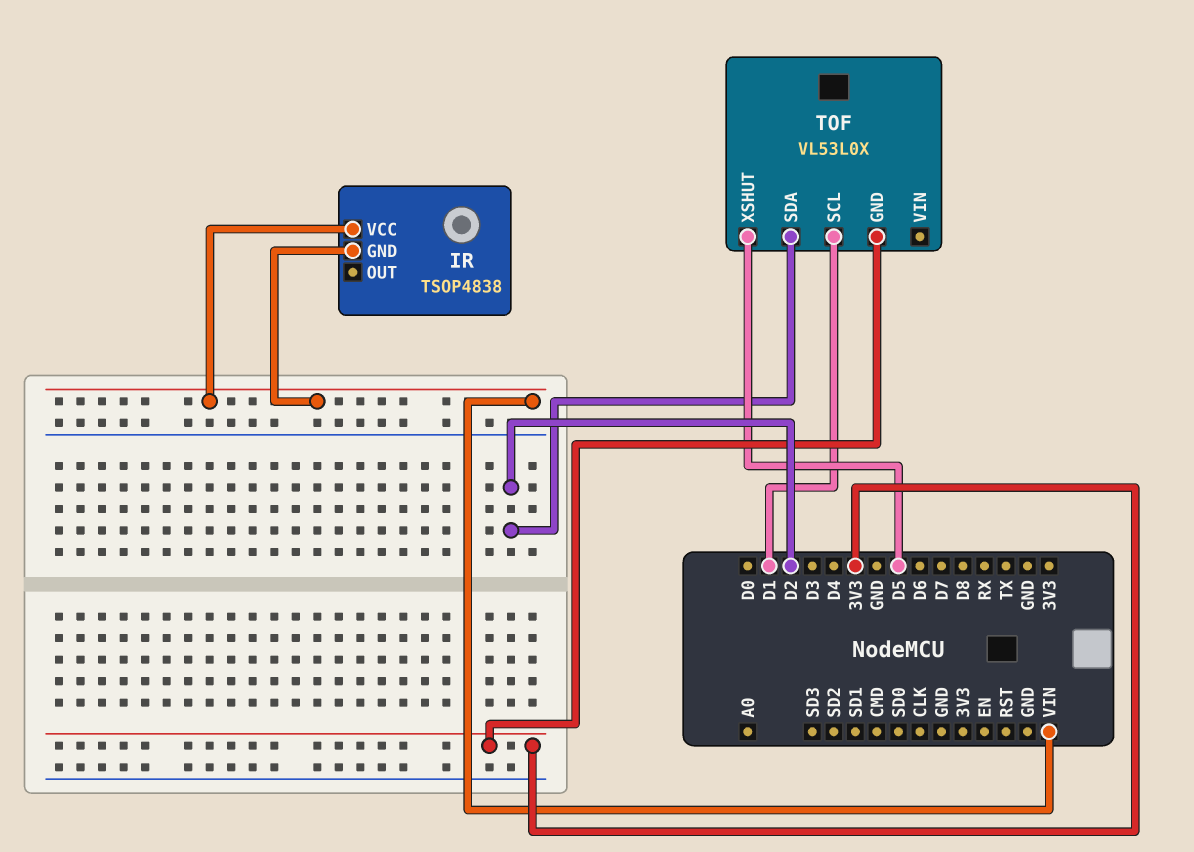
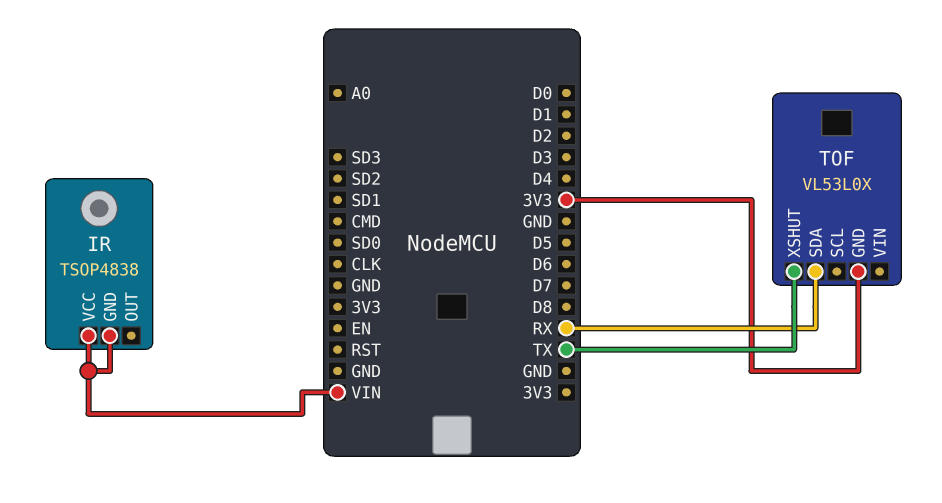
TOF pin SCL: D1 -> none
TOF pin SDA: D2 -> RX
TOF pin XSHUT: D5 -> TX

